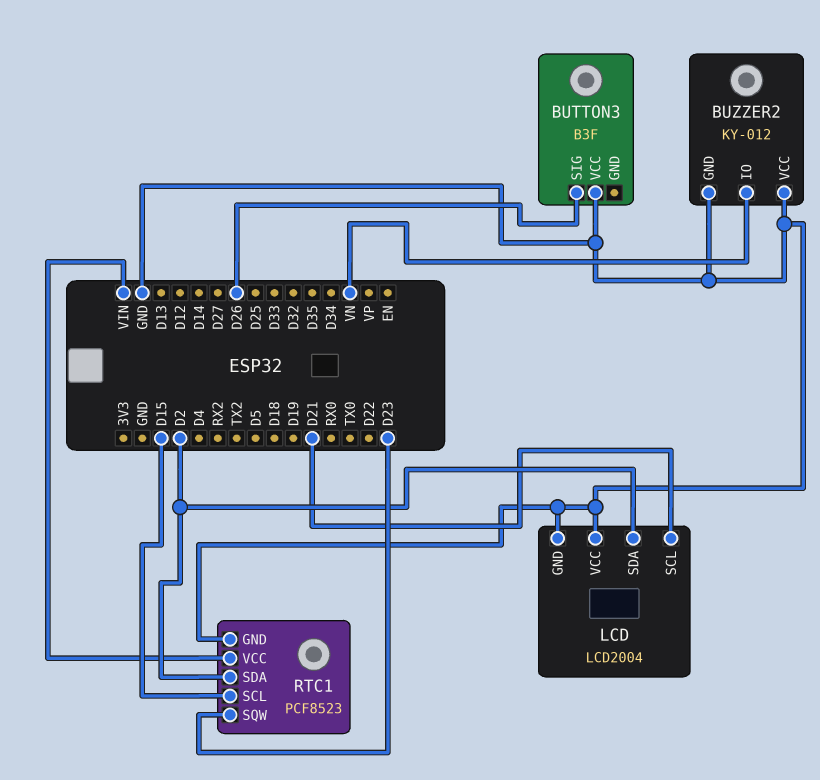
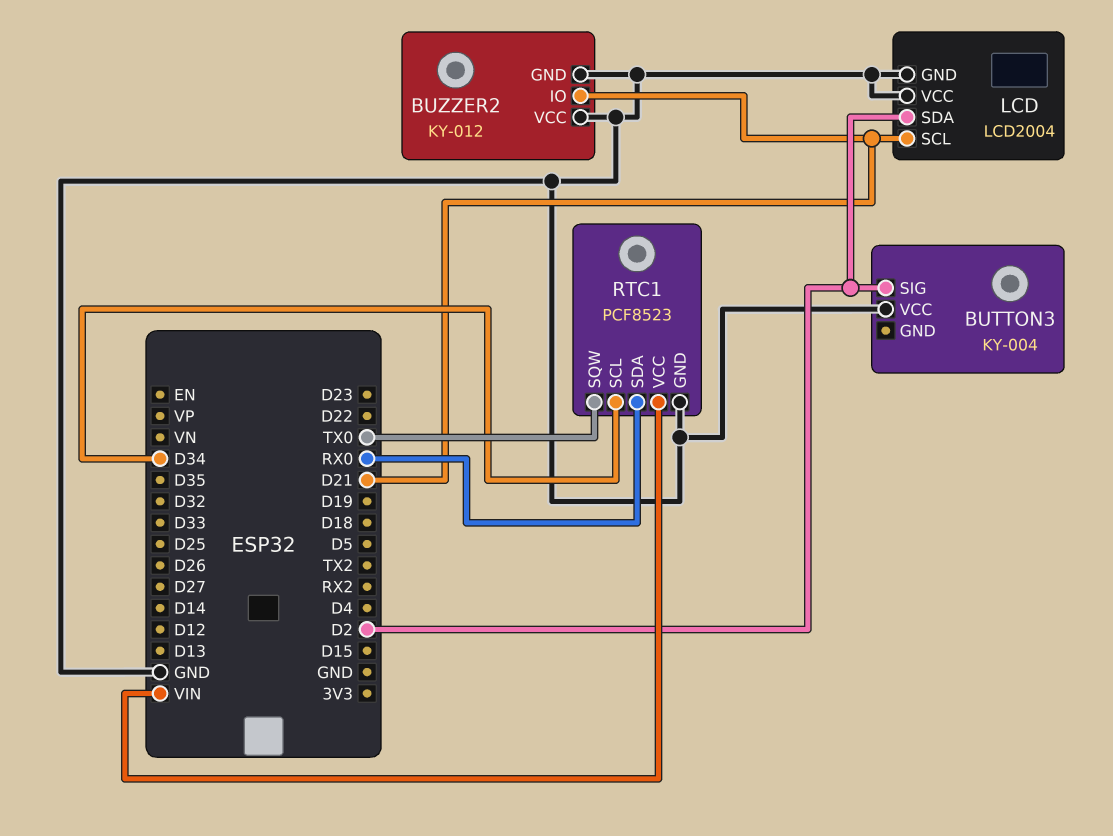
BUTTON3: B3F -> KY-004
BUTTON3 pin SIG: D26 -> D2
BUZZER2 pin IO: VN -> D21
RTC1 pin SCL: D15 -> D34
RTC1 pin SDA: D2 -> RX0
RTC1 pin SQW: D23 -> TX0

